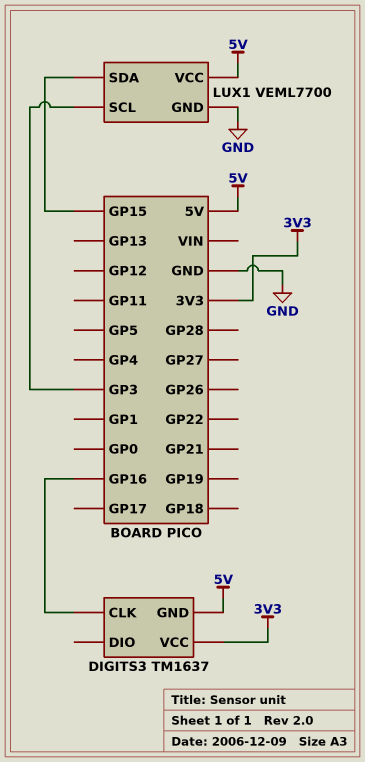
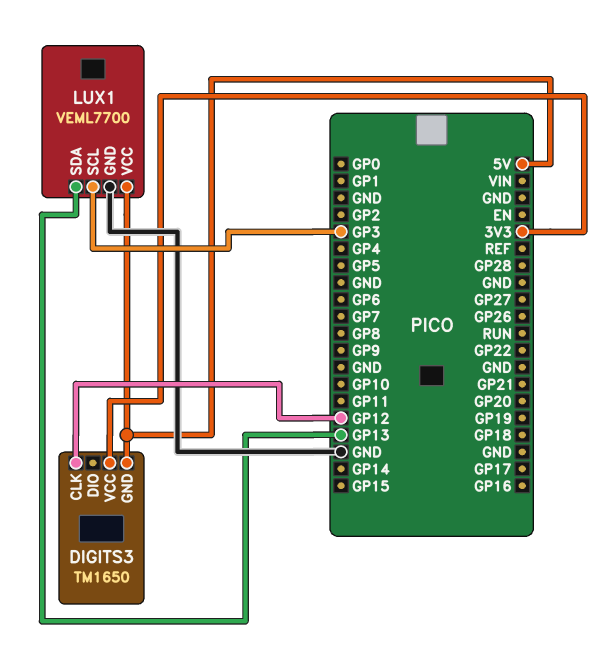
DIGITS3: TM1637 -> TM1650
DIGITS3 pin CLK: GP16 -> GP12
LUX1 pin SDA: GP15 -> GP13

